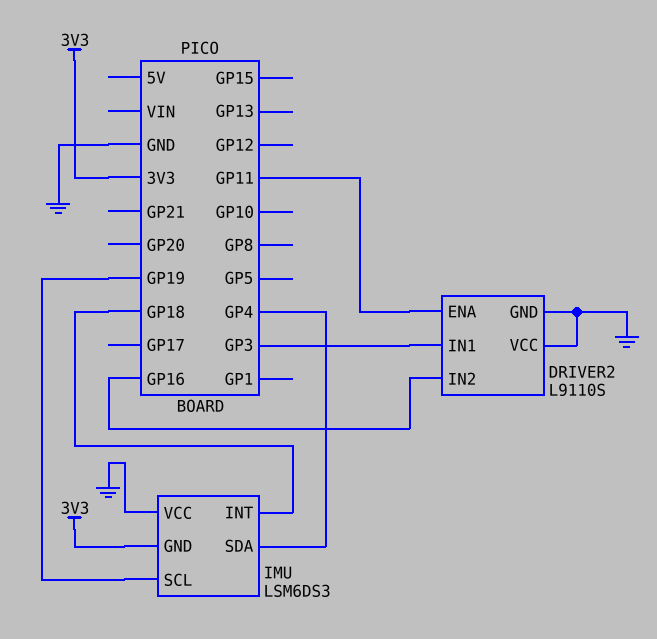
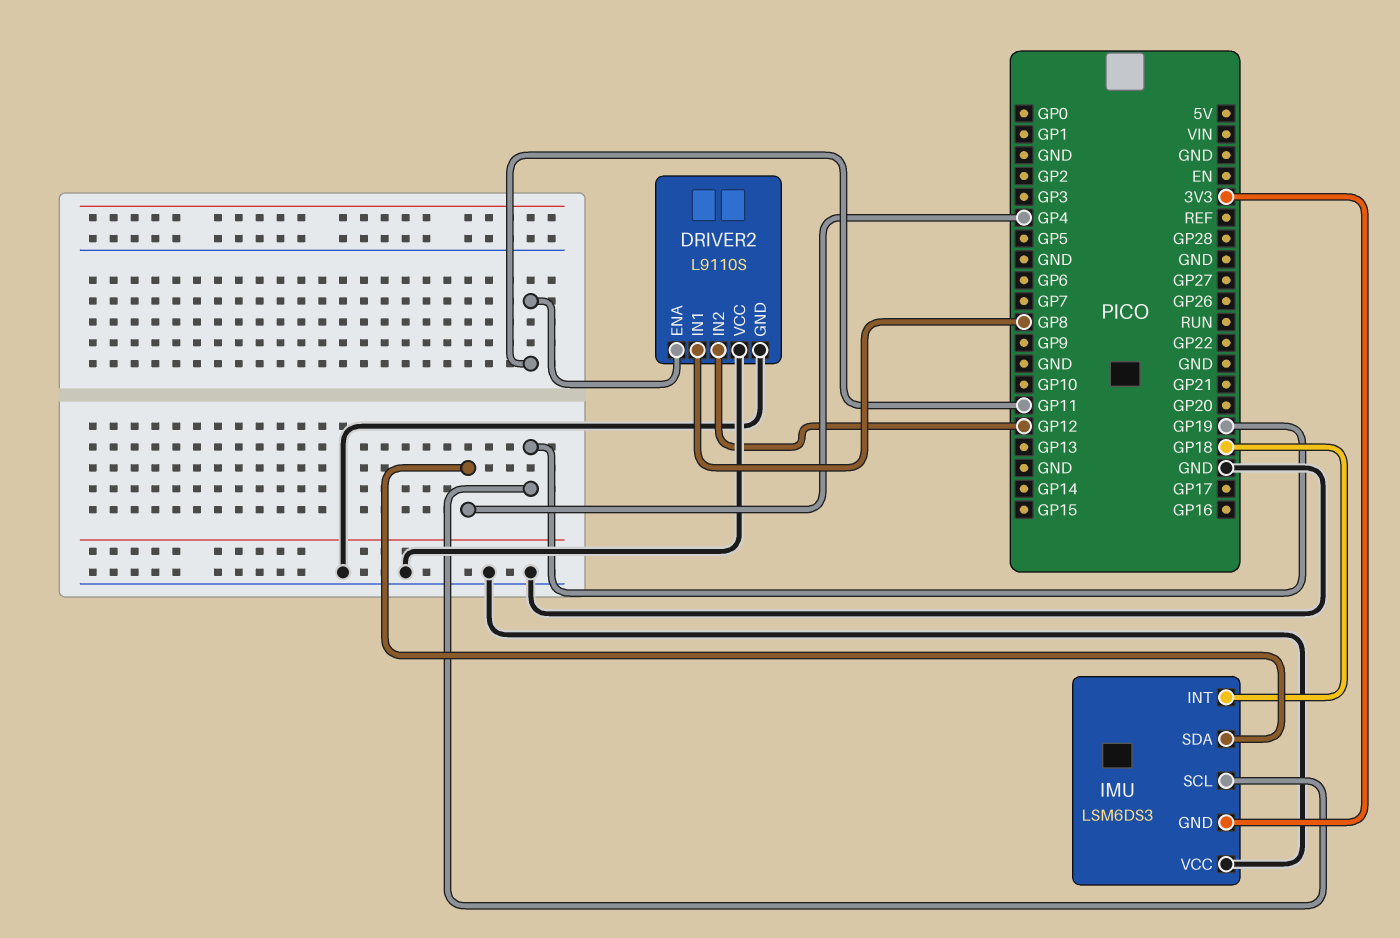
DRIVER2 pin IN1: GP3 -> GP8
DRIVER2 pin IN2: GP16 -> GP12

